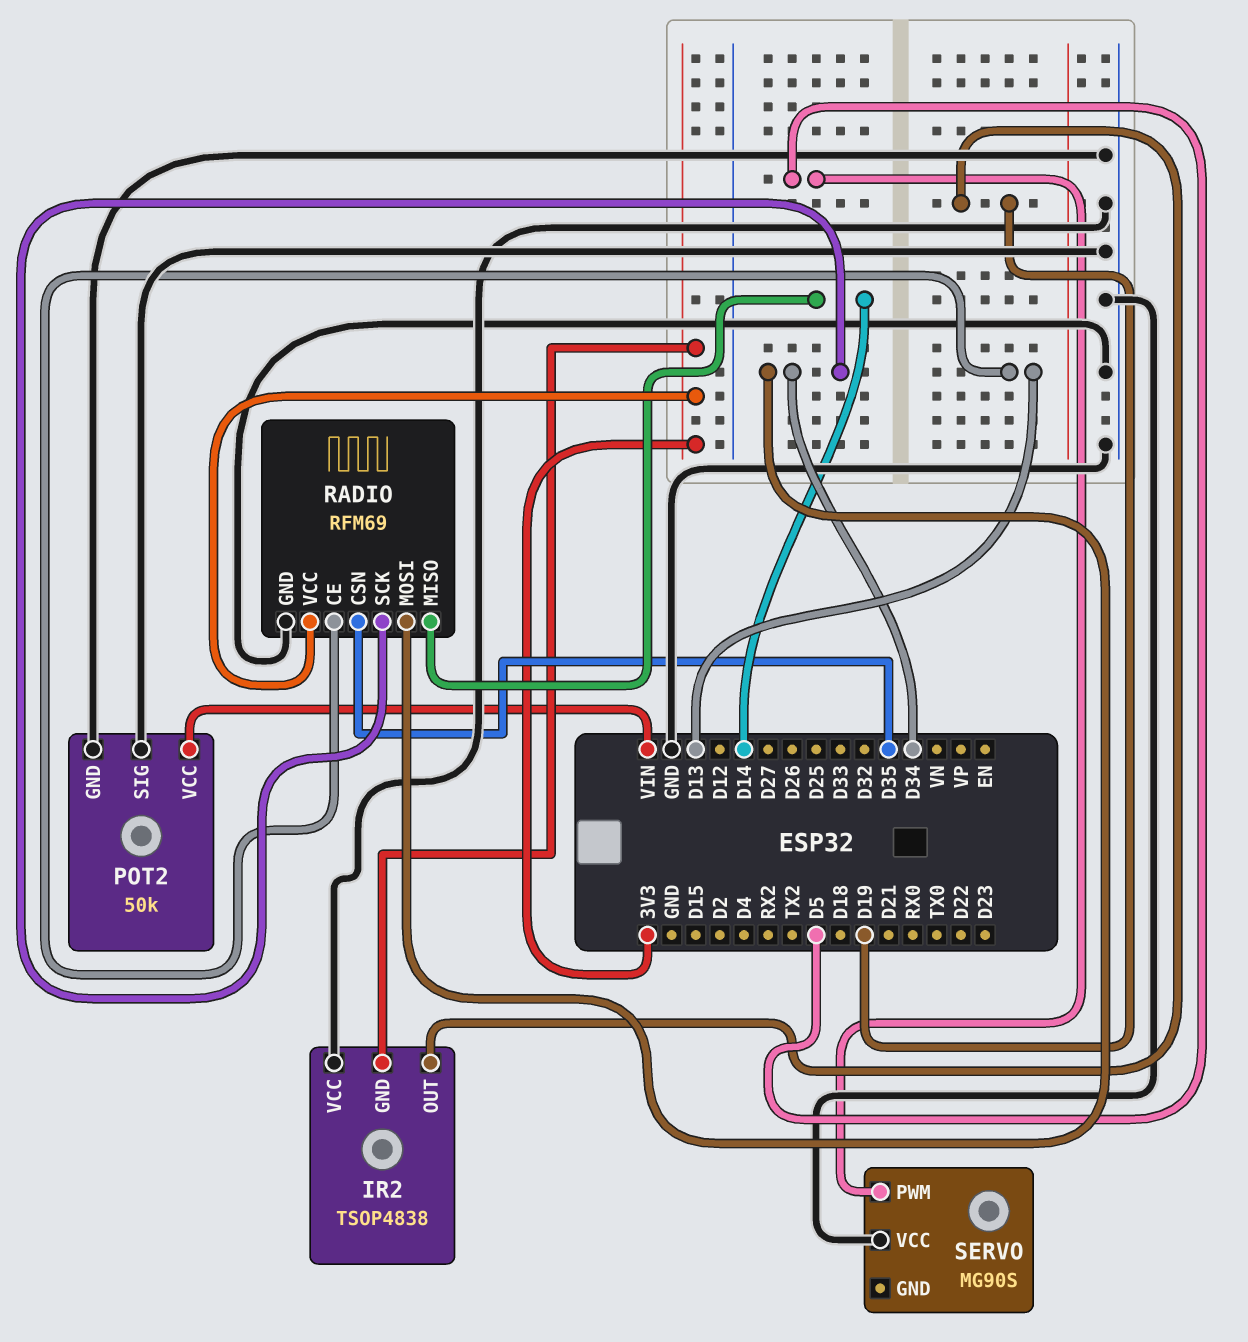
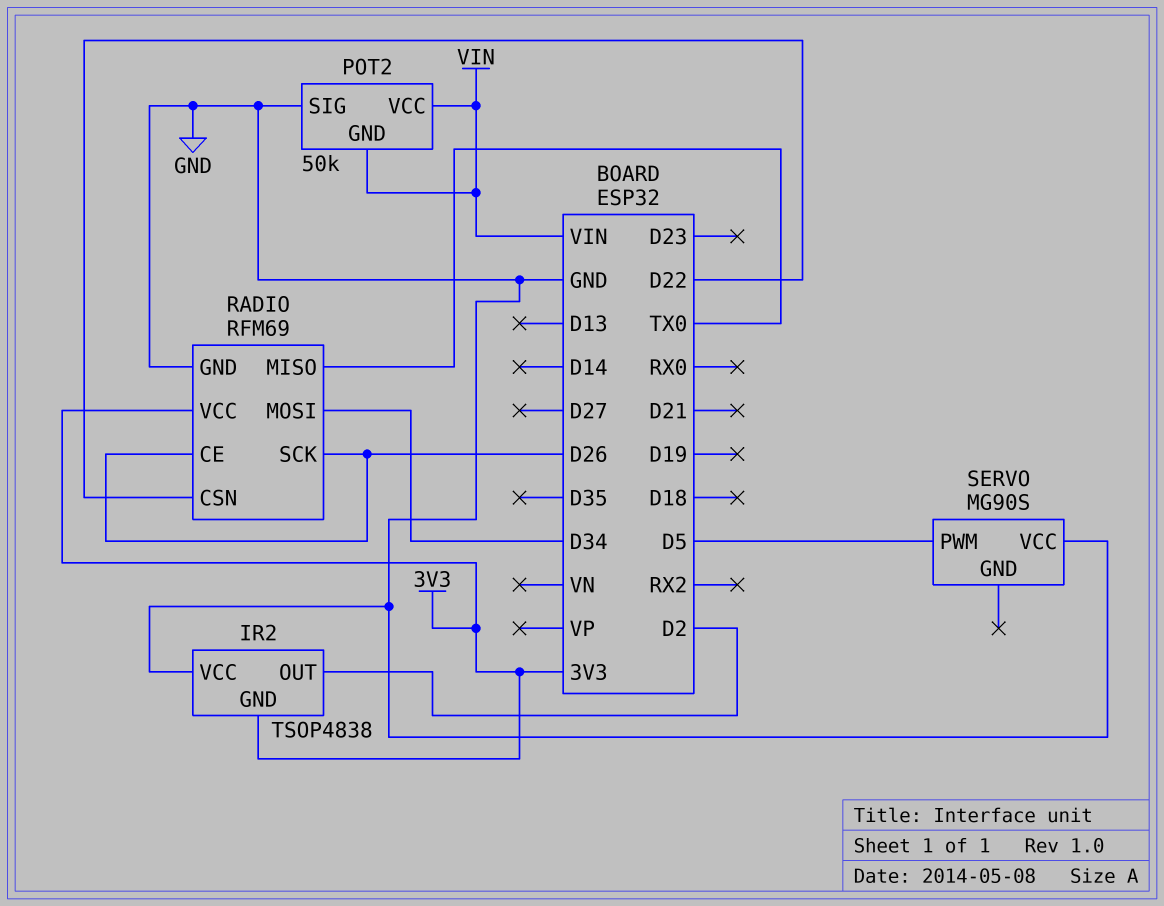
IR2 pin OUT: D19 -> D2
POT2 pin GND: GND -> VIN
RADIO pin CE: D13 -> D26
RADIO pin CSN: D35 -> D22
RADIO pin MISO: D14 -> TX0
RADIO pin SCK: D34 -> D26

